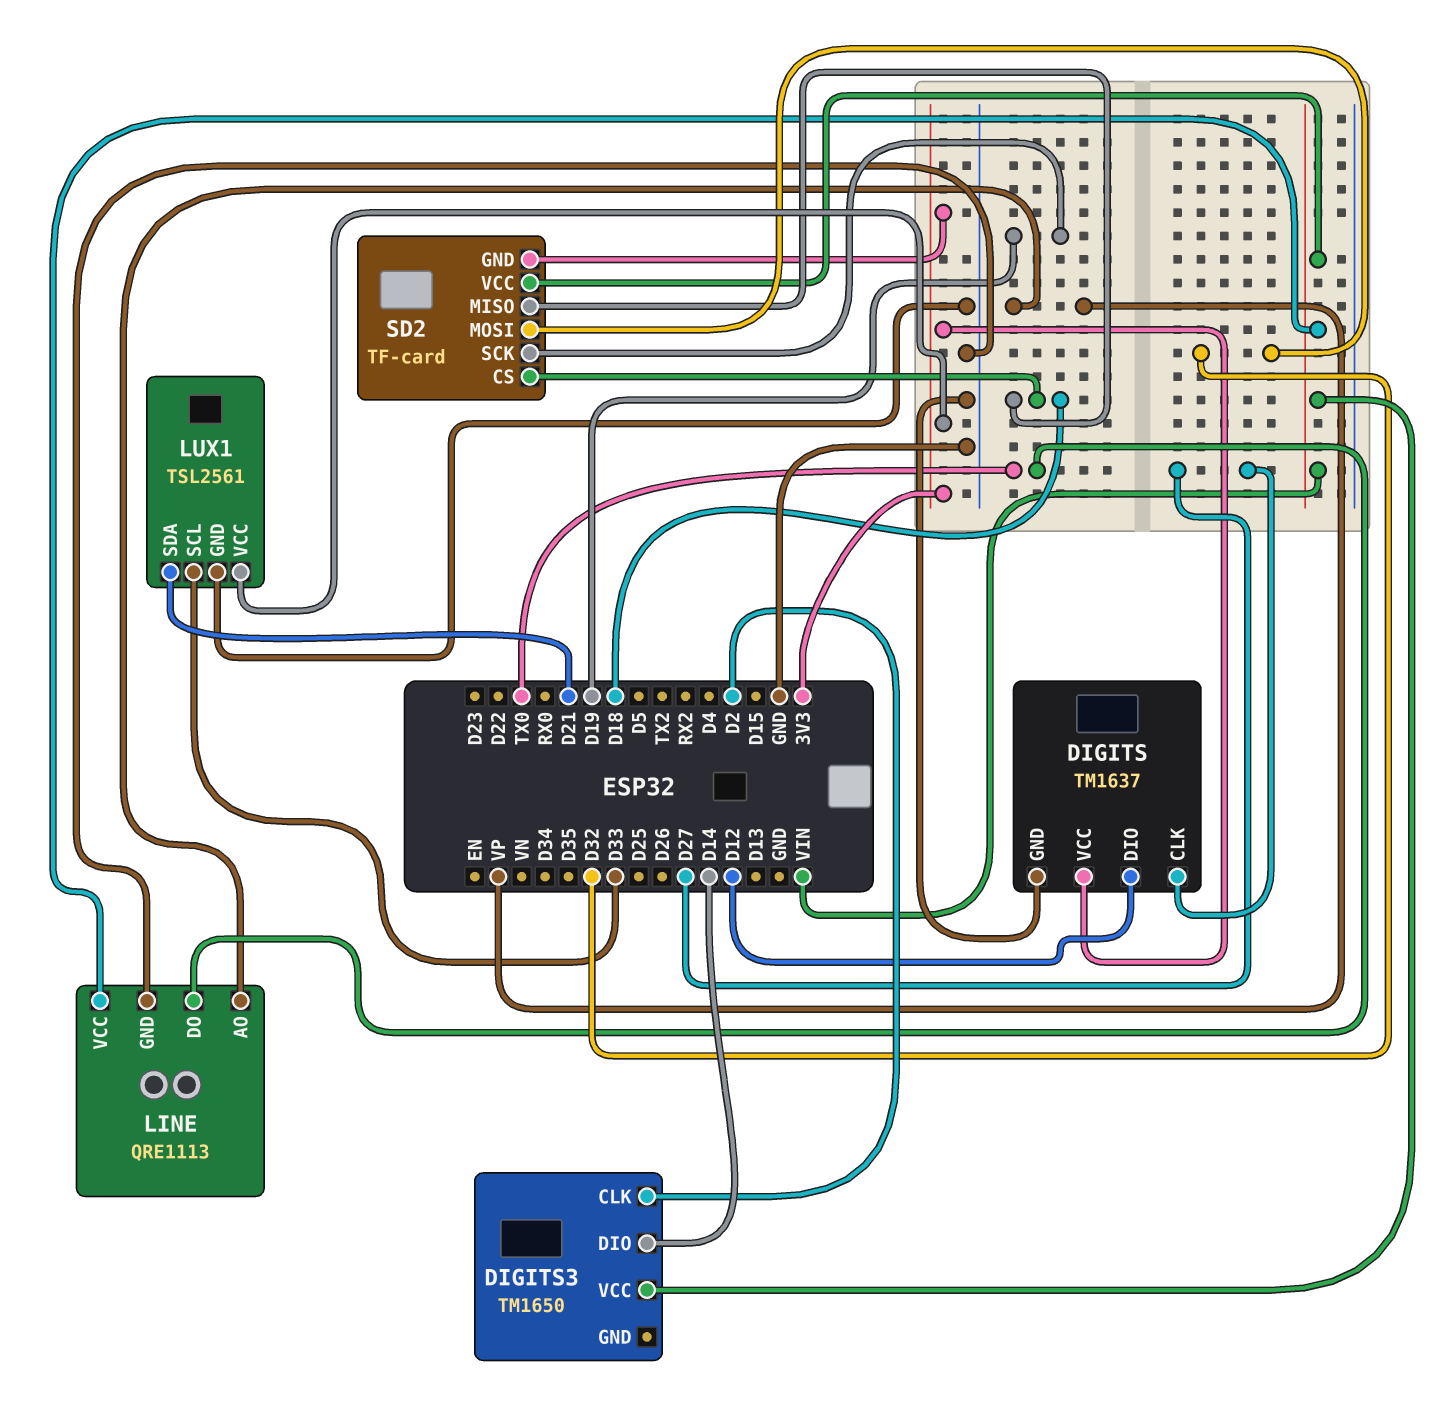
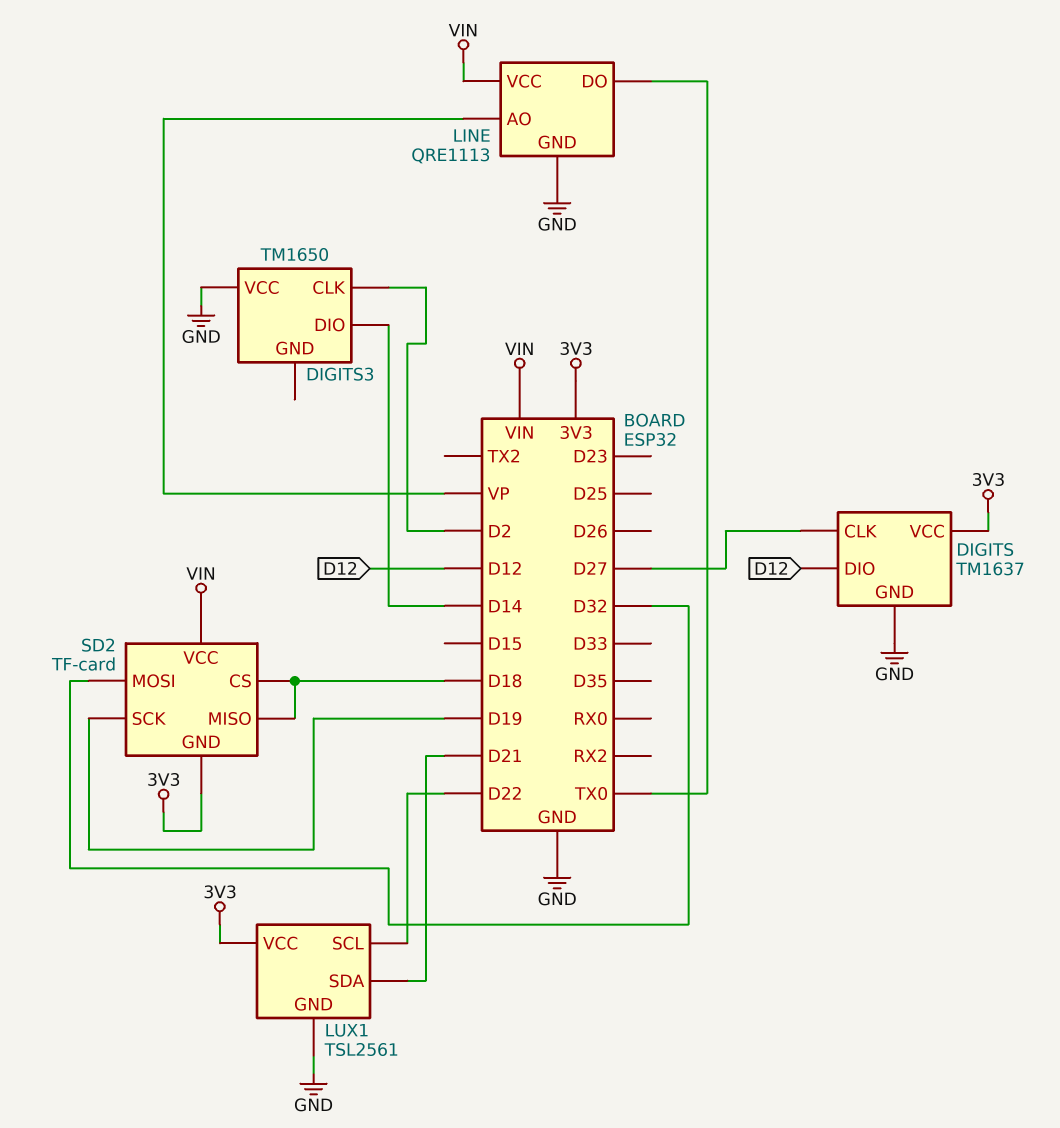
DIGITS3 pin VCC: VIN -> GND
LUX1 pin SCL: D33 -> D22

